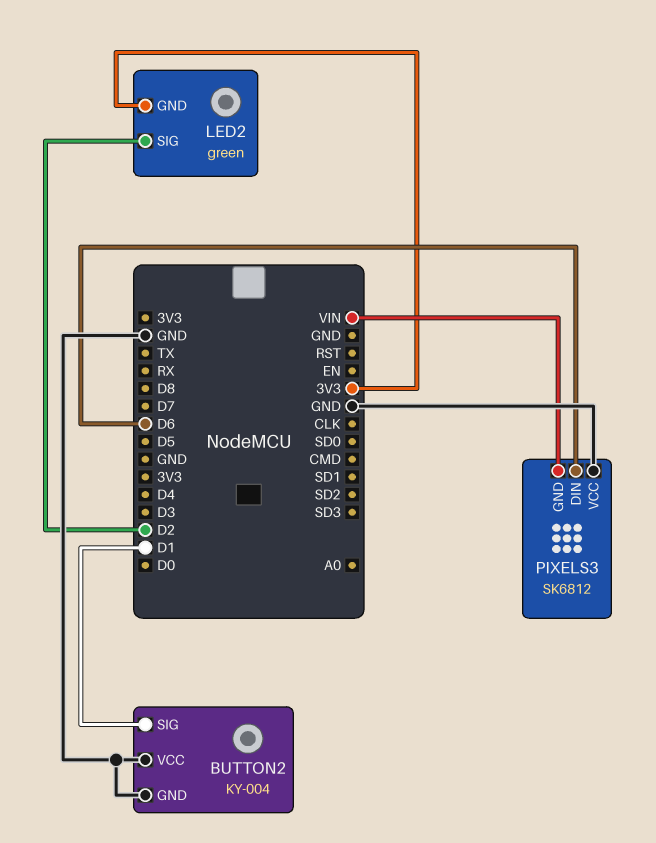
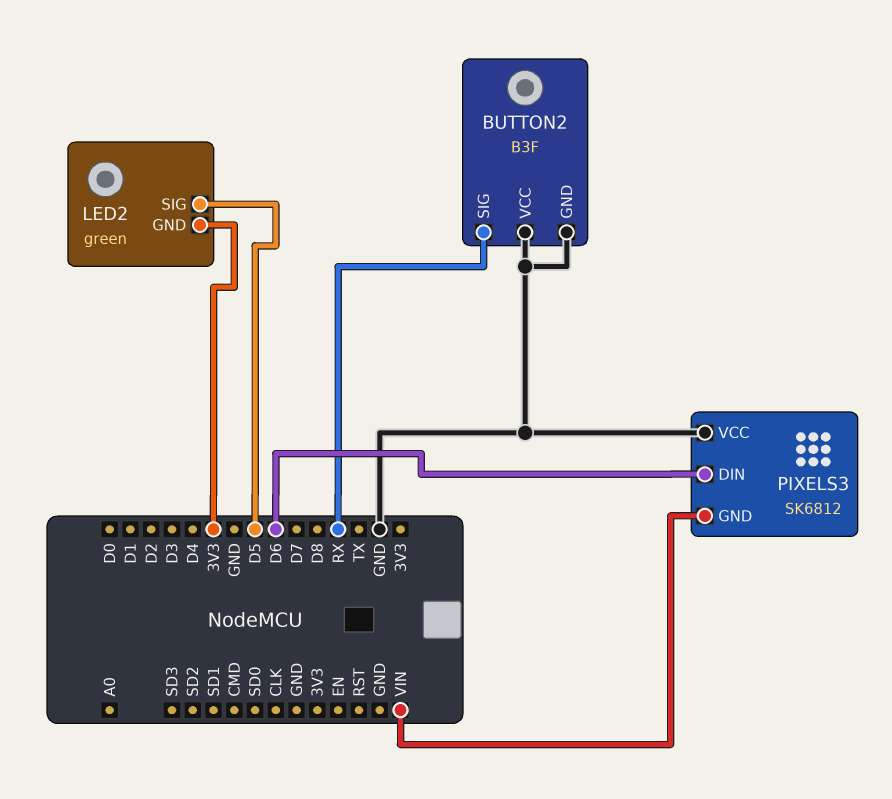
BUTTON2: KY-004 -> B3F
BUTTON2 pin SIG: D1 -> RX
LED2 pin SIG: D2 -> D5

